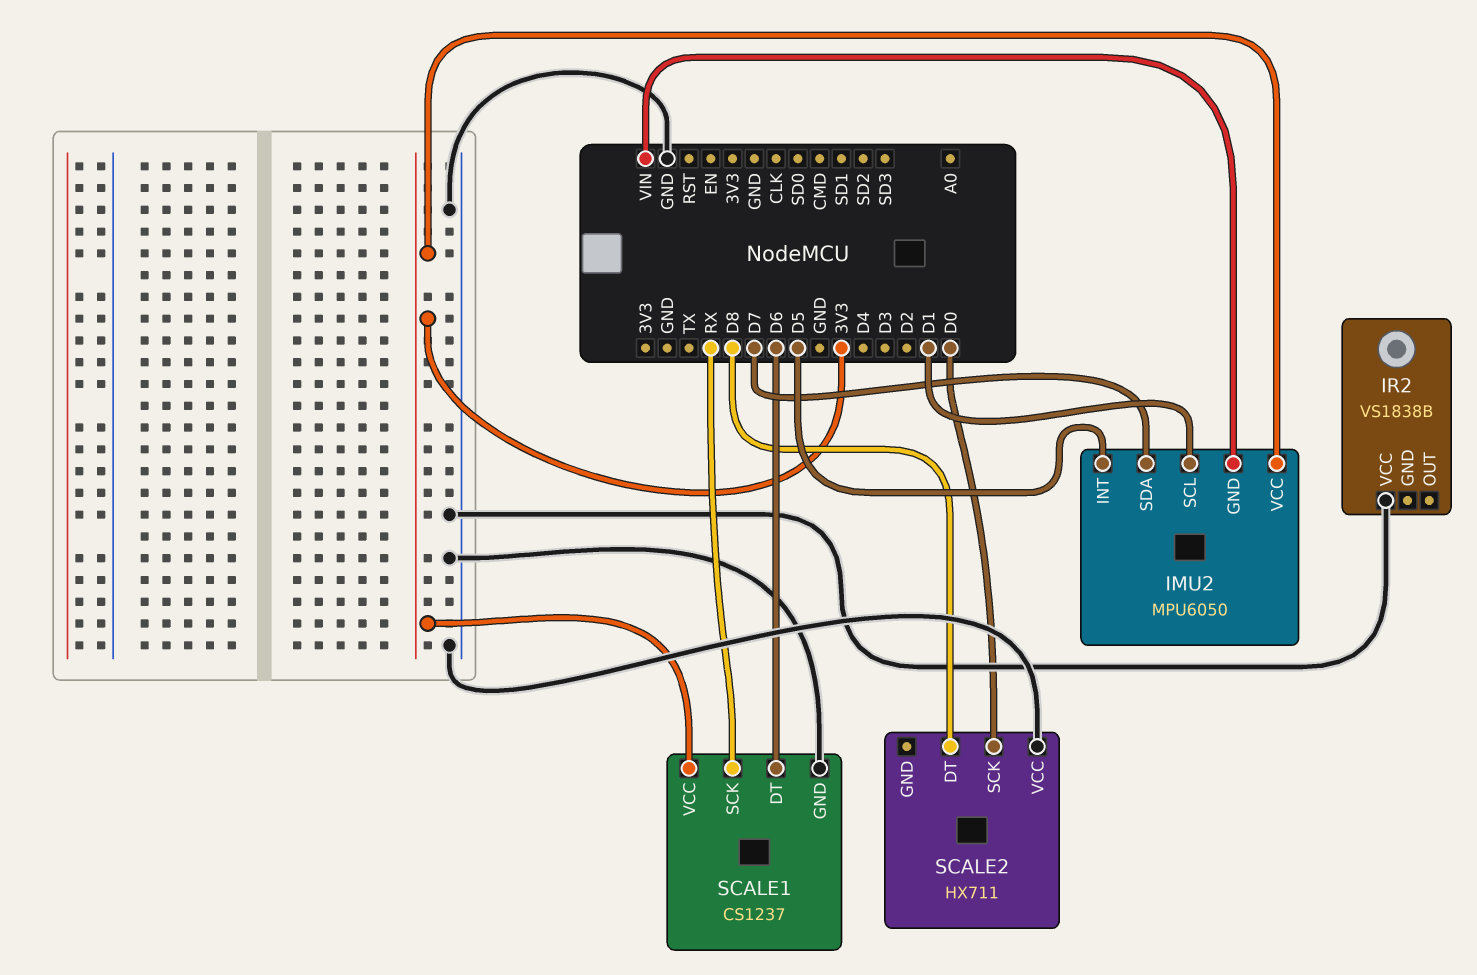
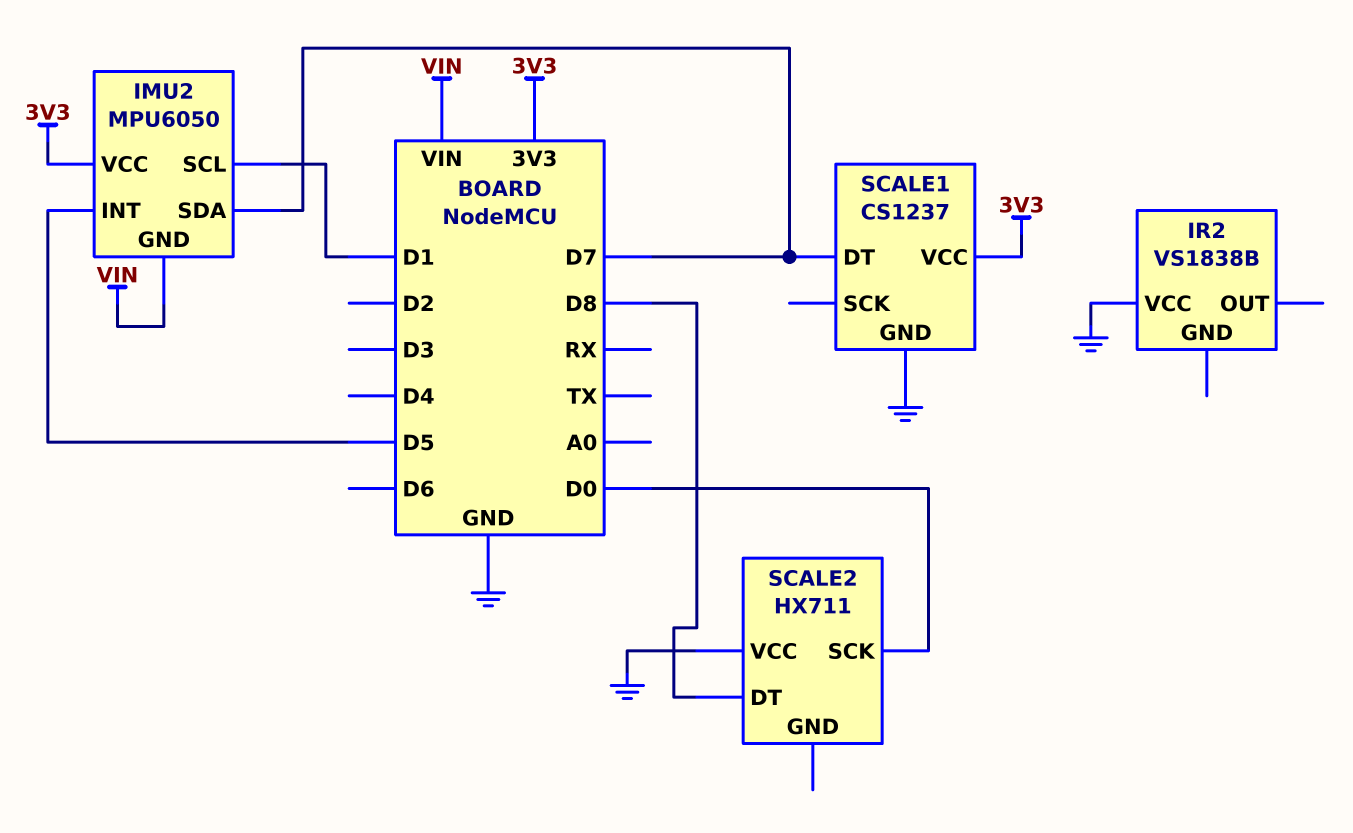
SCALE1 pin DT: D6 -> D7
SCALE1 pin SCK: RX -> none

